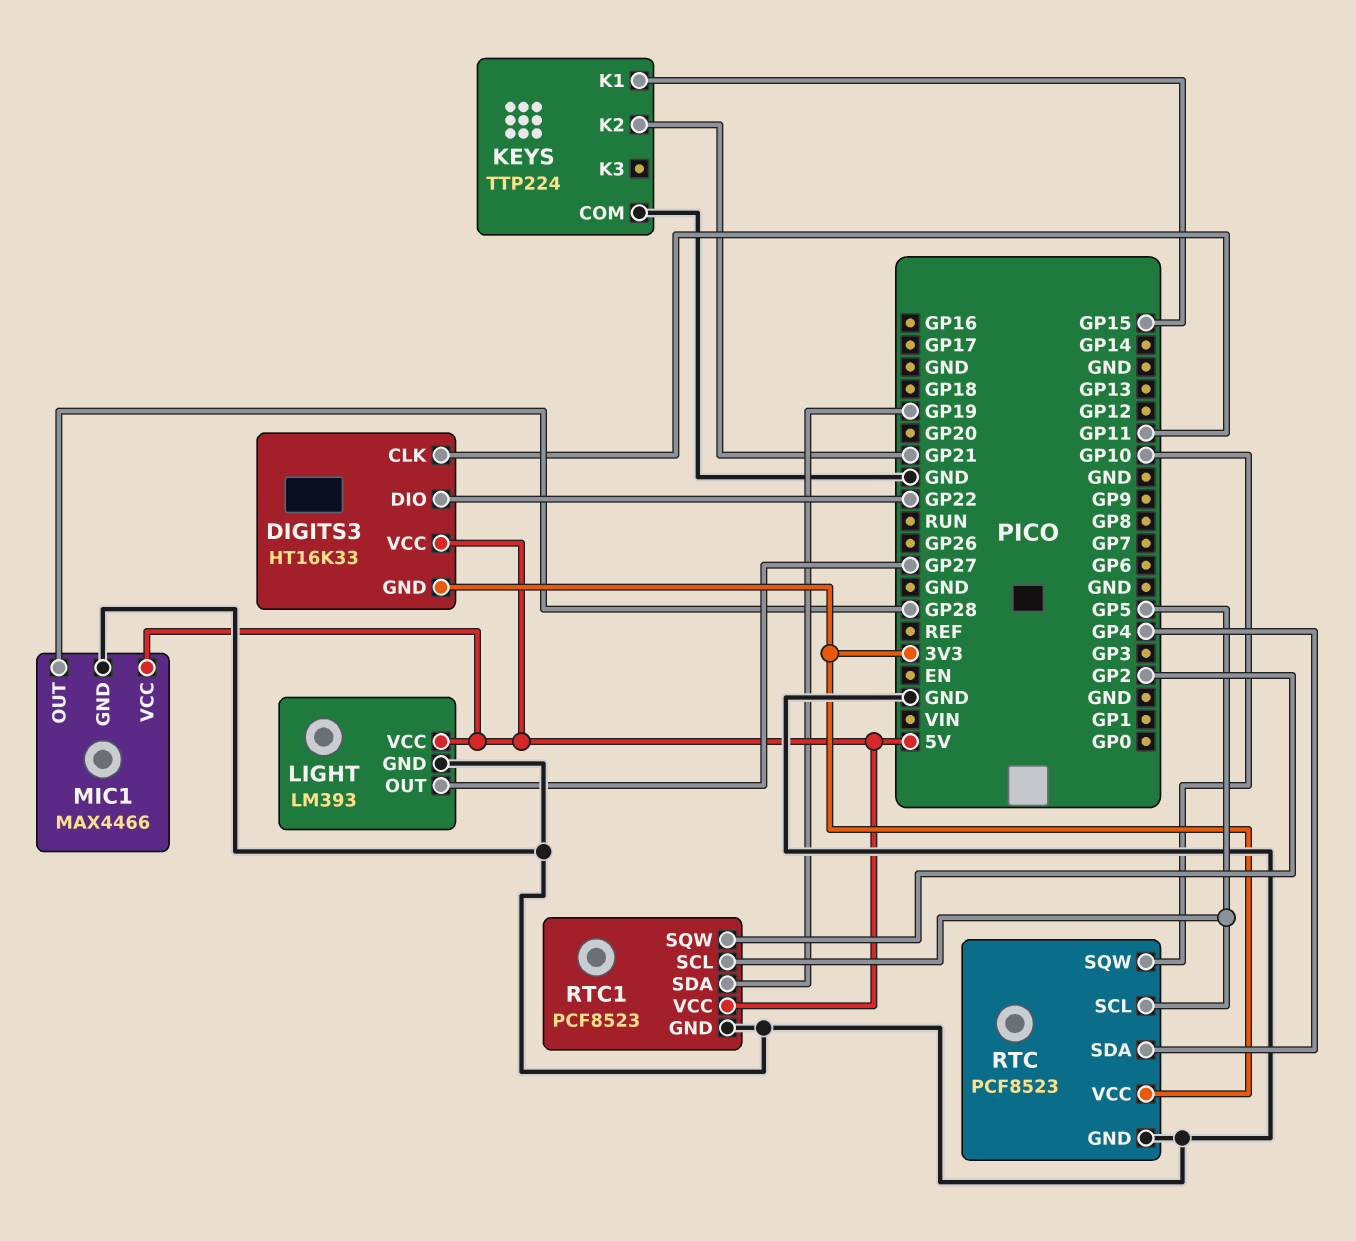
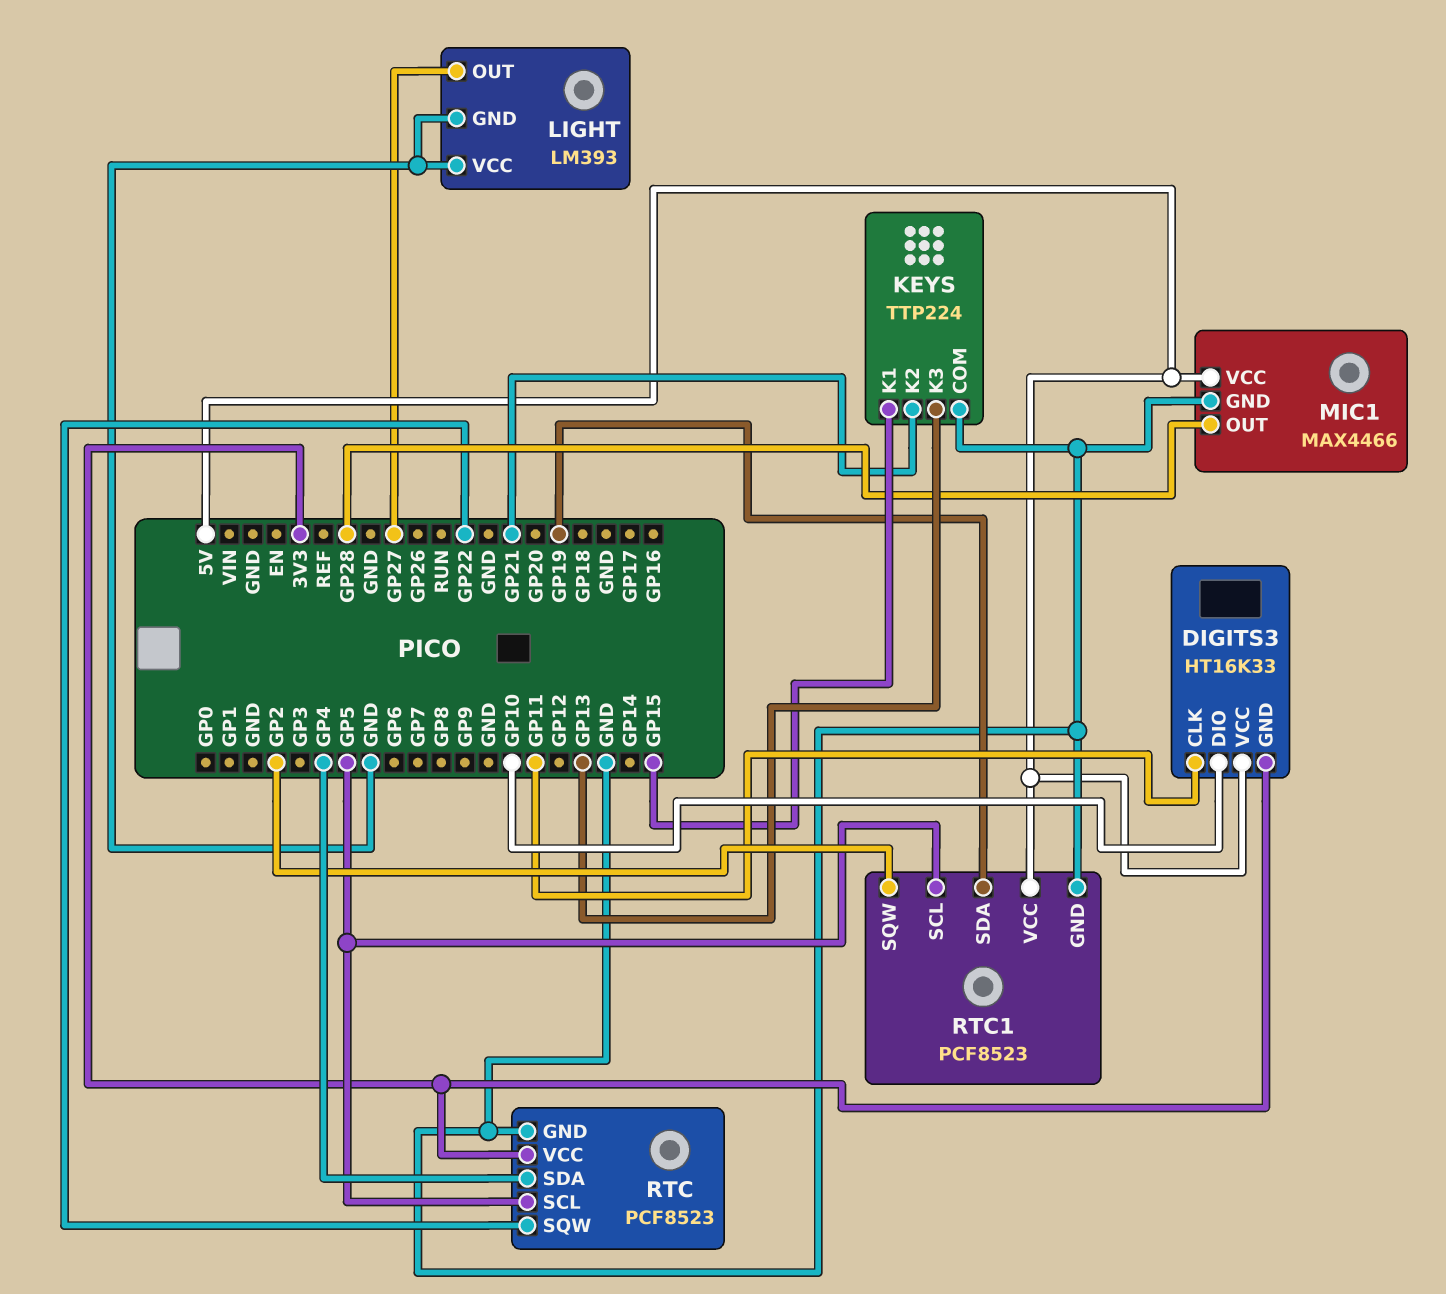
DIGITS3 pin DIO: GP22 -> GP10
KEYS pin K3: none -> GP13
LIGHT pin VCC: 5V -> GND
RTC pin SQW: GP10 -> GP22

